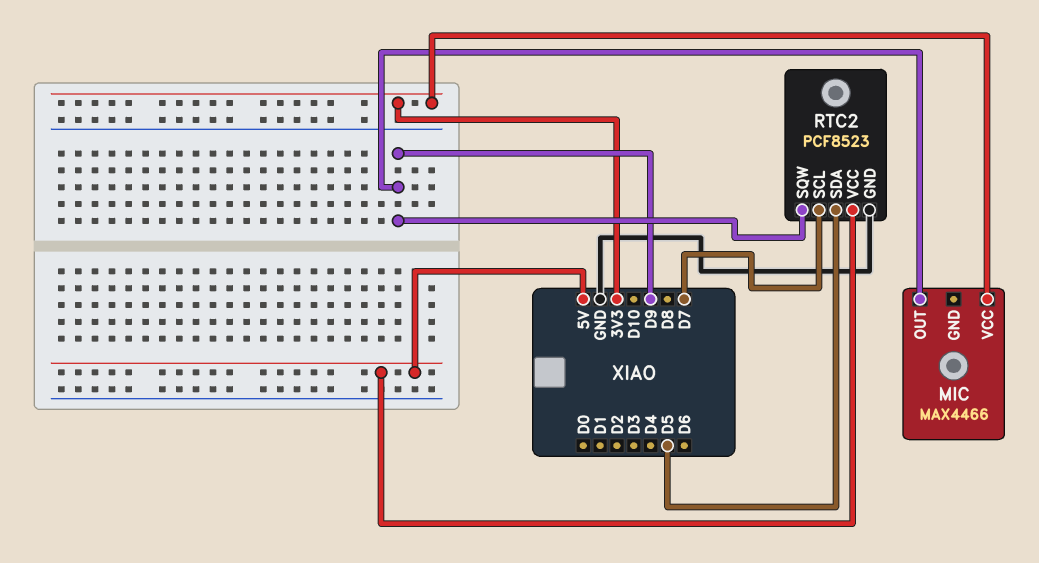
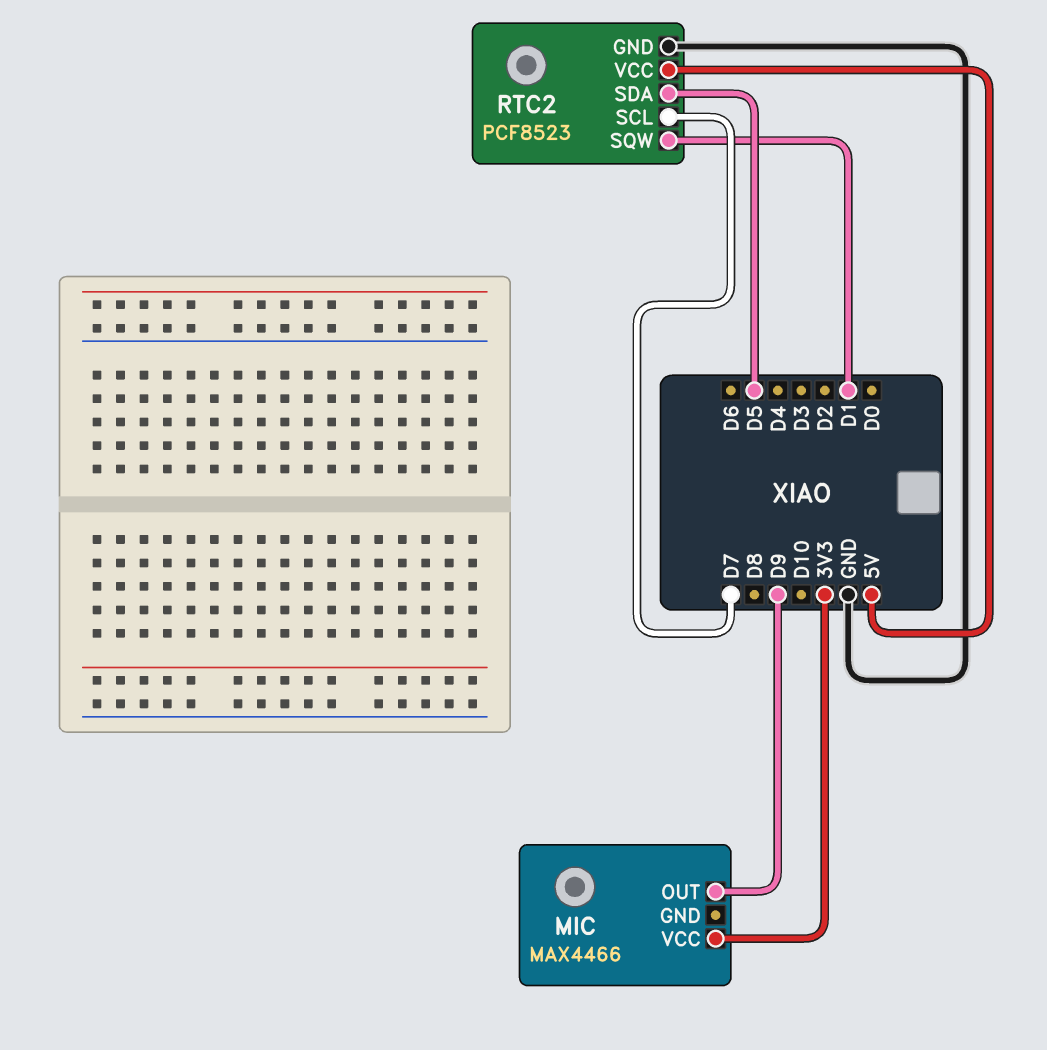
RTC2 pin SQW: D9 -> D1

